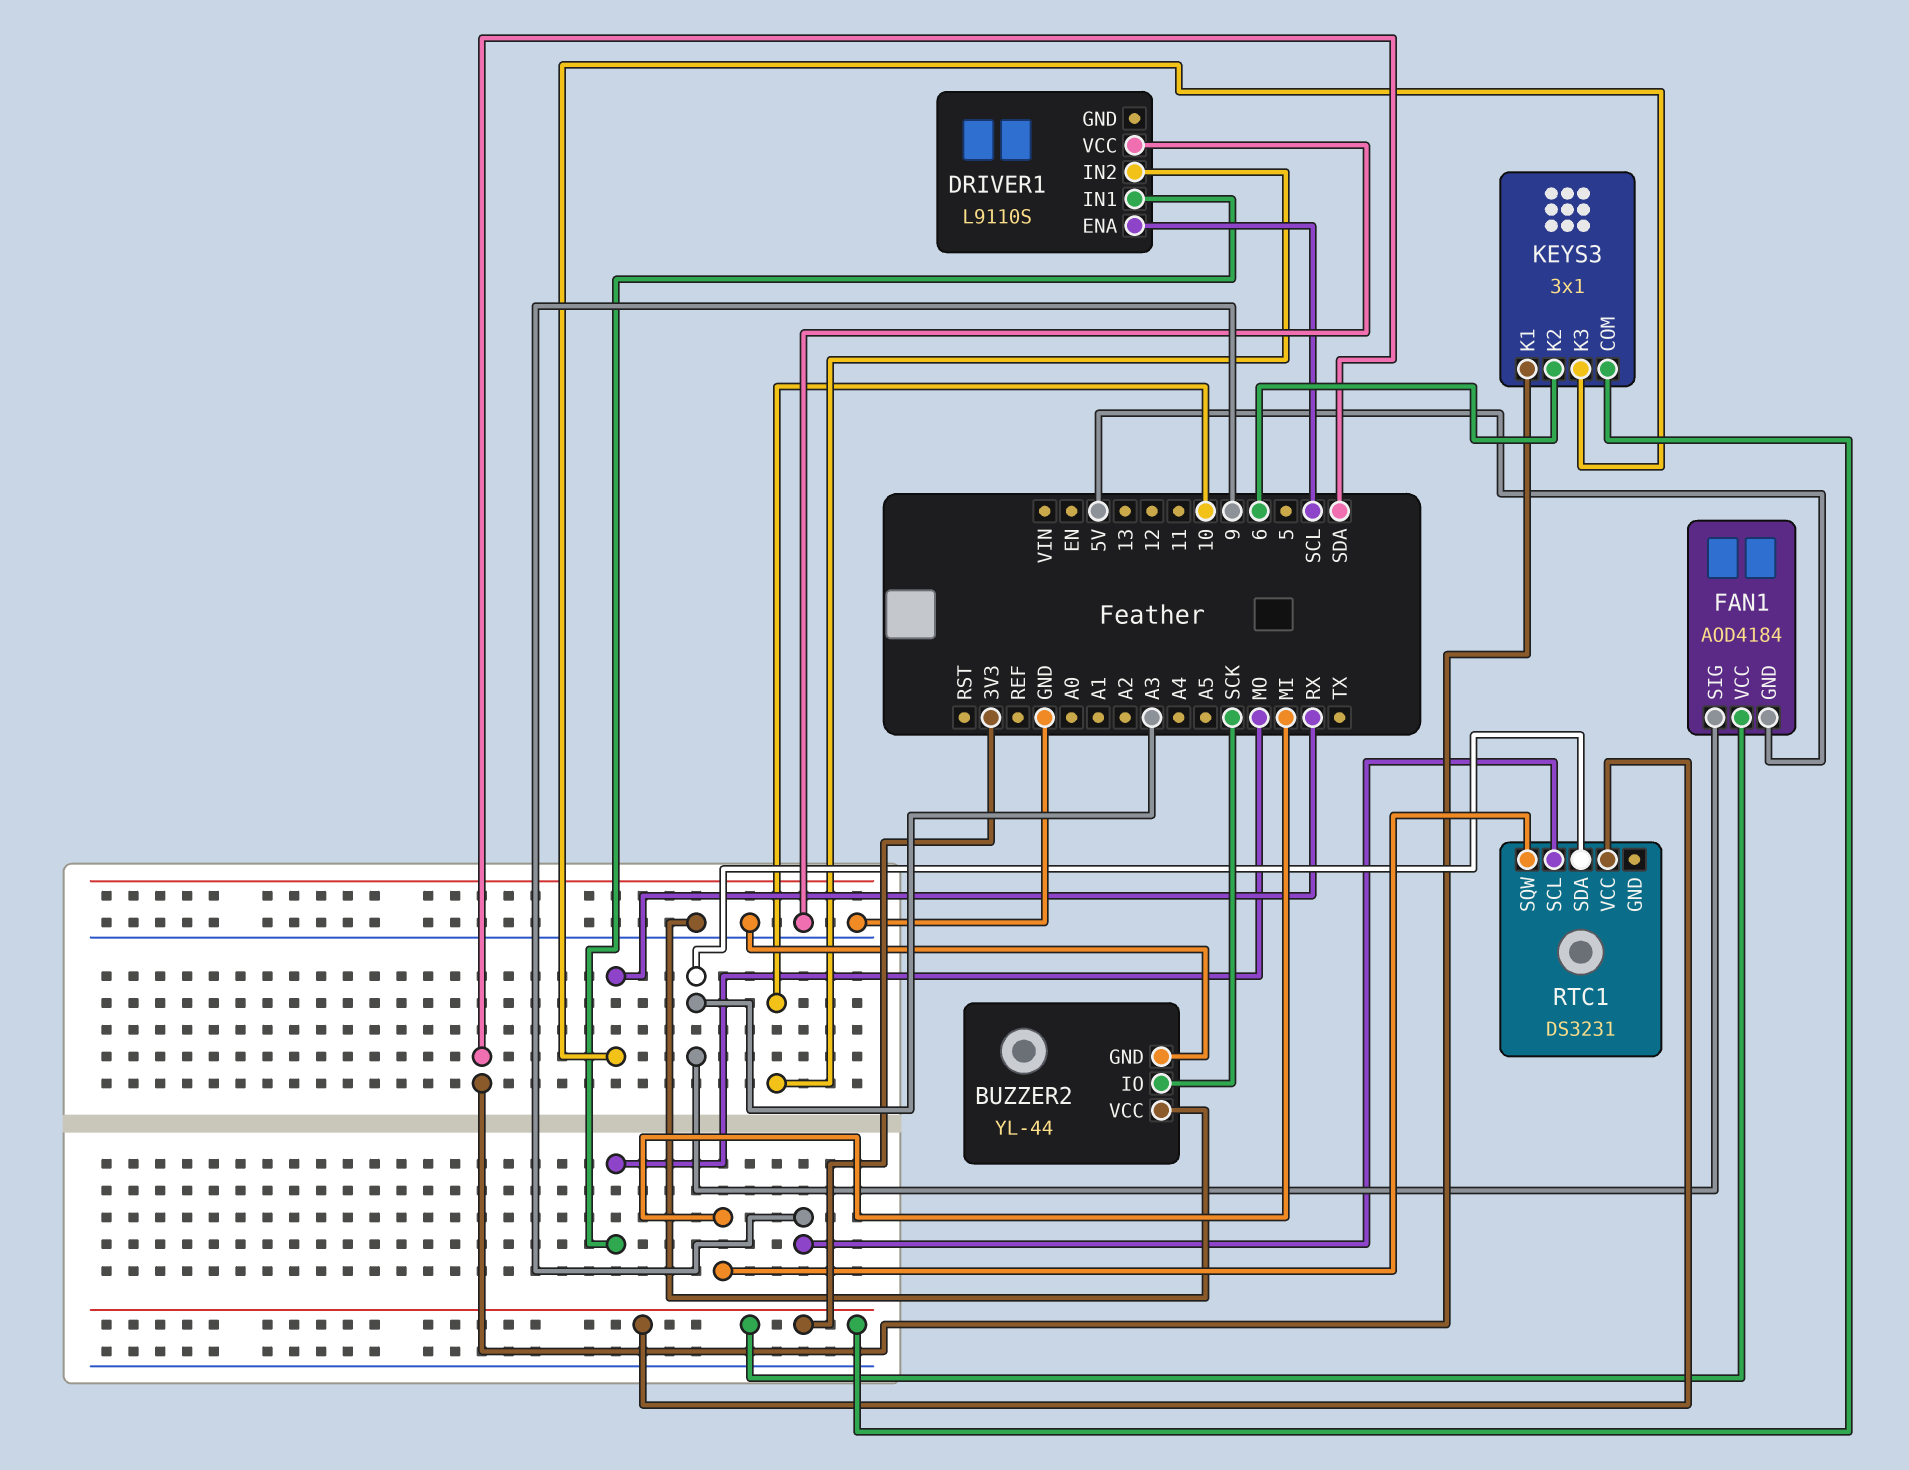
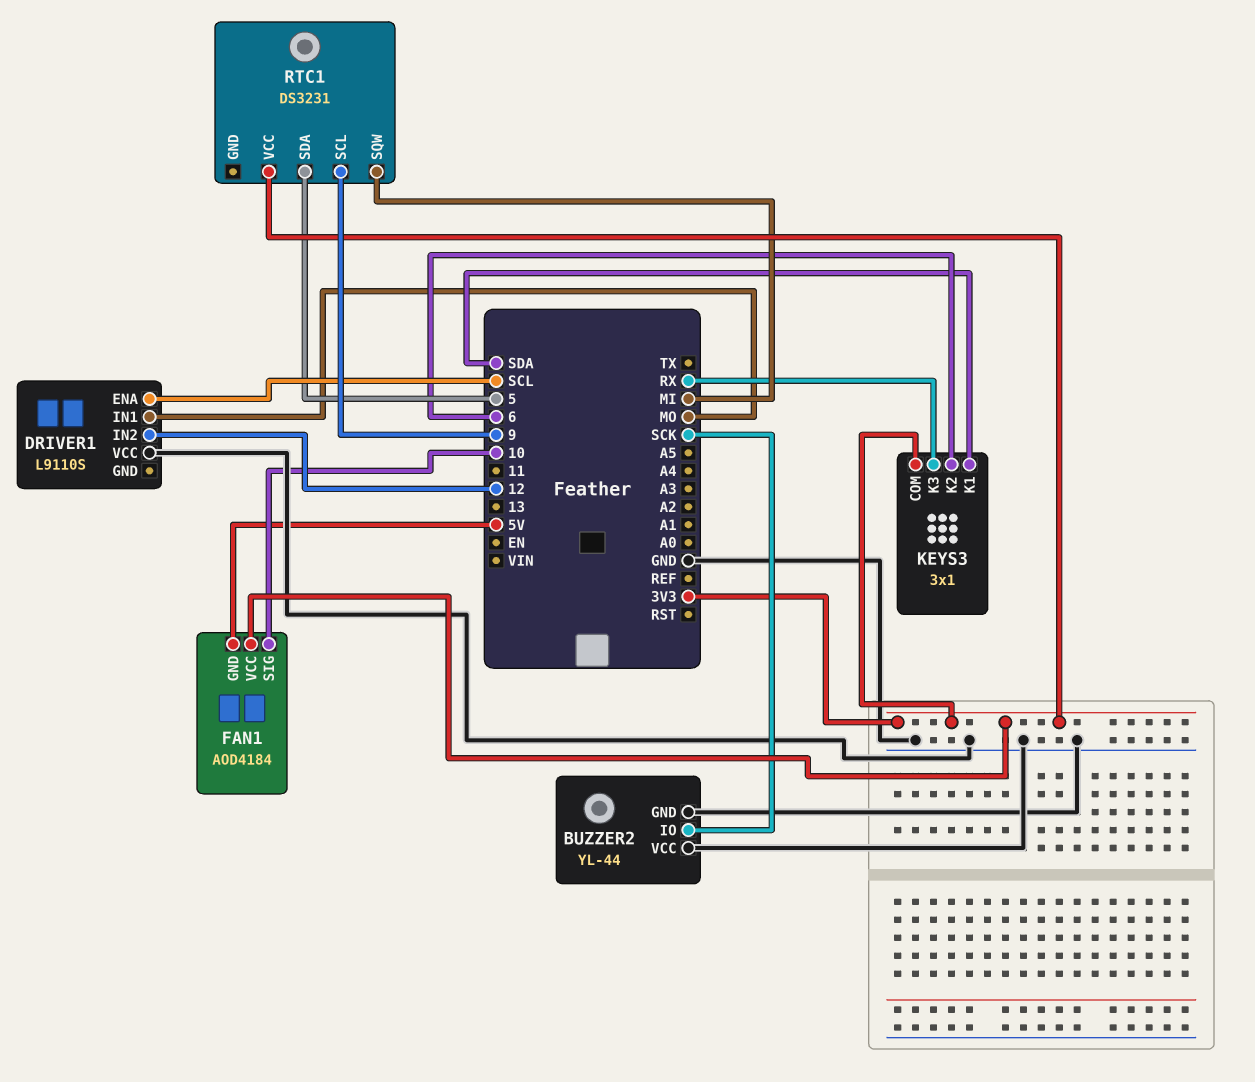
DRIVER1 pin IN2: 10 -> 12
FAN1 pin SIG: A3 -> 10
RTC1 pin SDA: A3 -> 5

